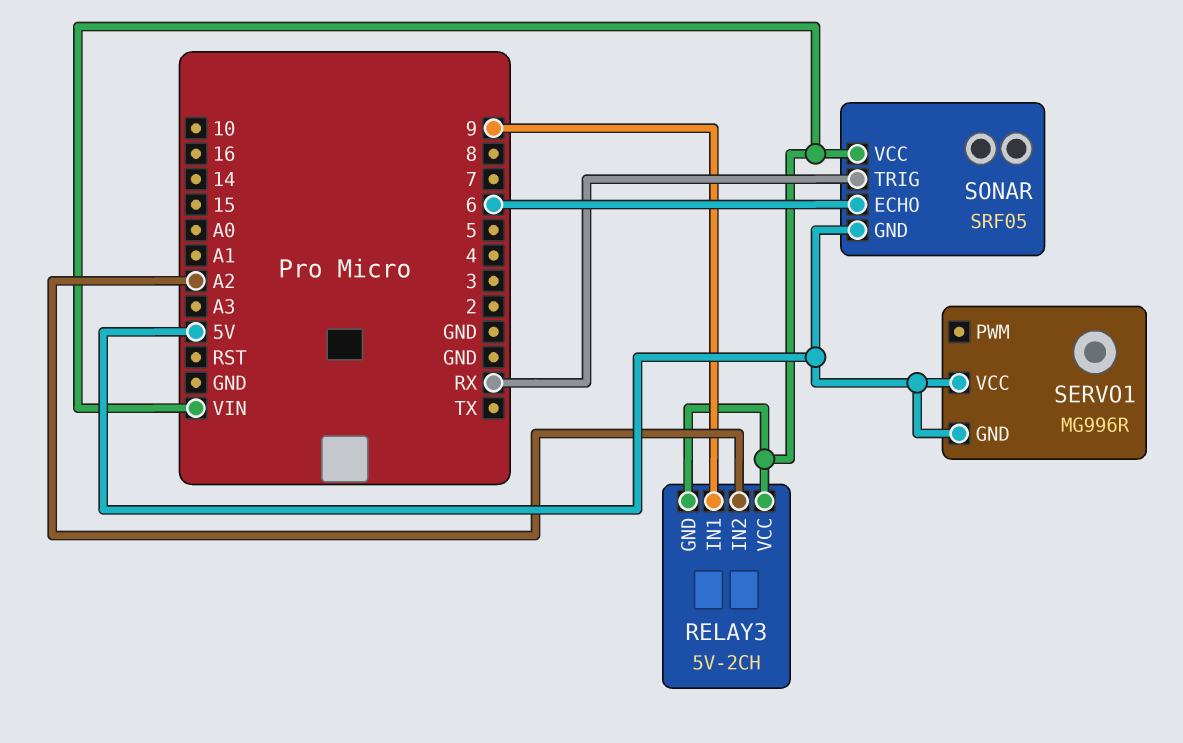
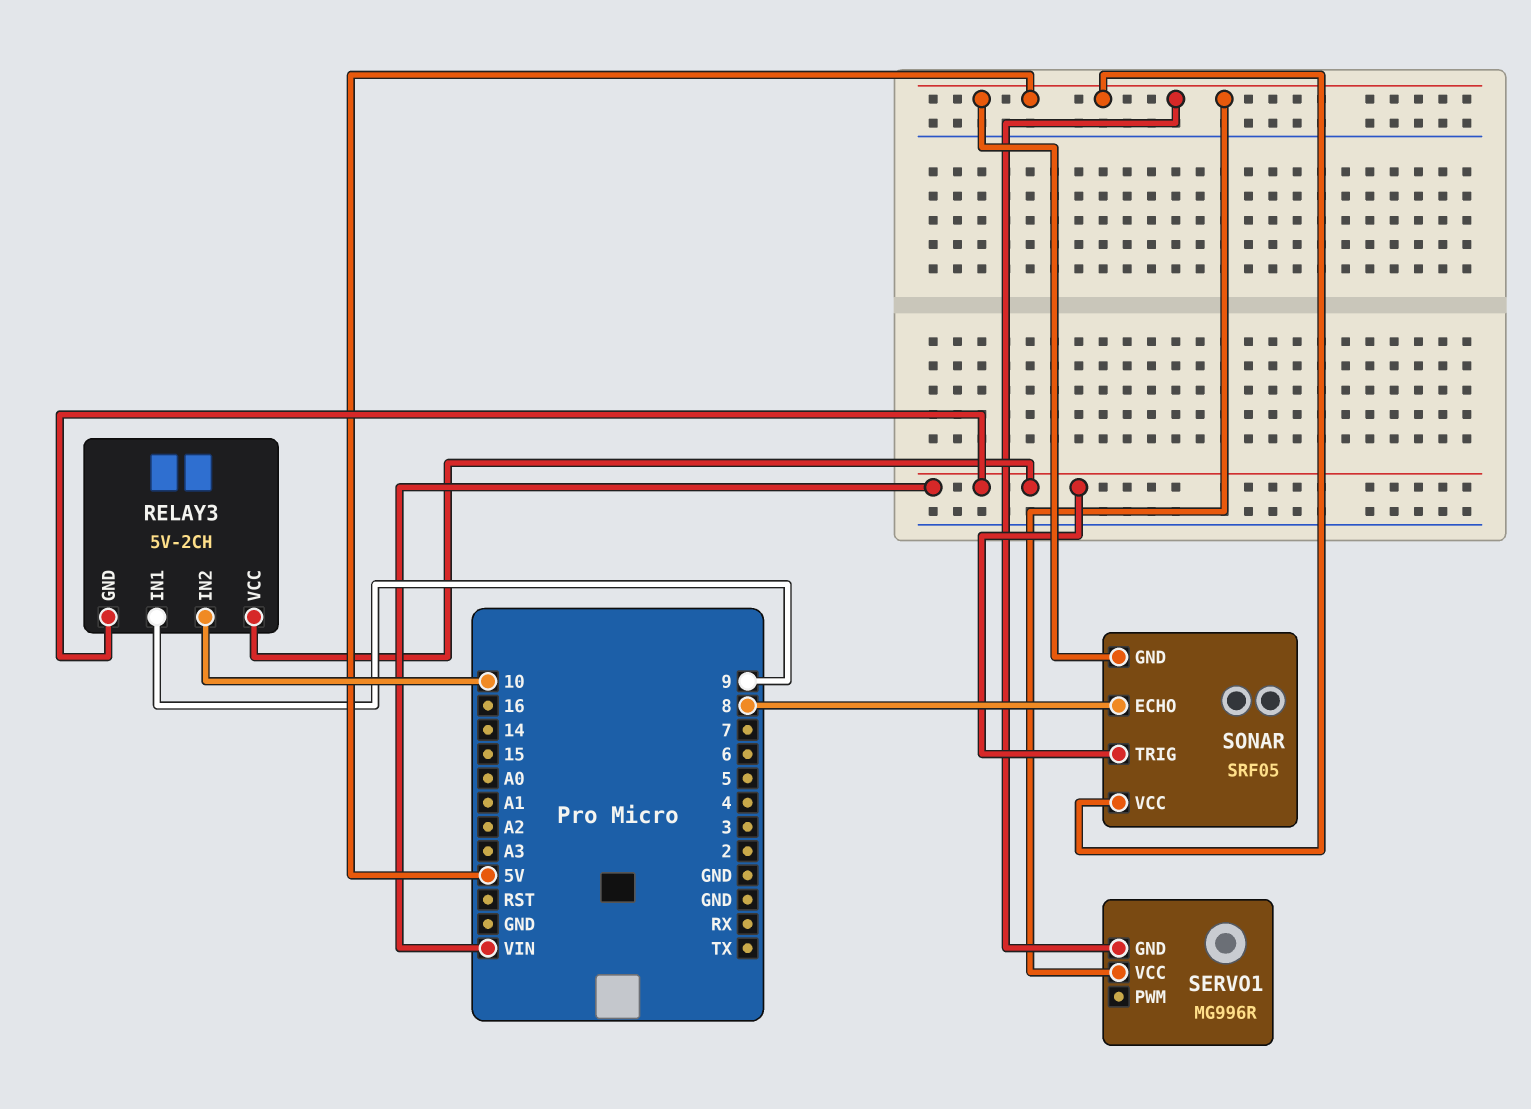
RELAY3 pin IN2: A2 -> 10
SONAR pin ECHO: 6 -> 8
SONAR pin TRIG: RX -> VIN
SONAR pin VCC: VIN -> 5V

